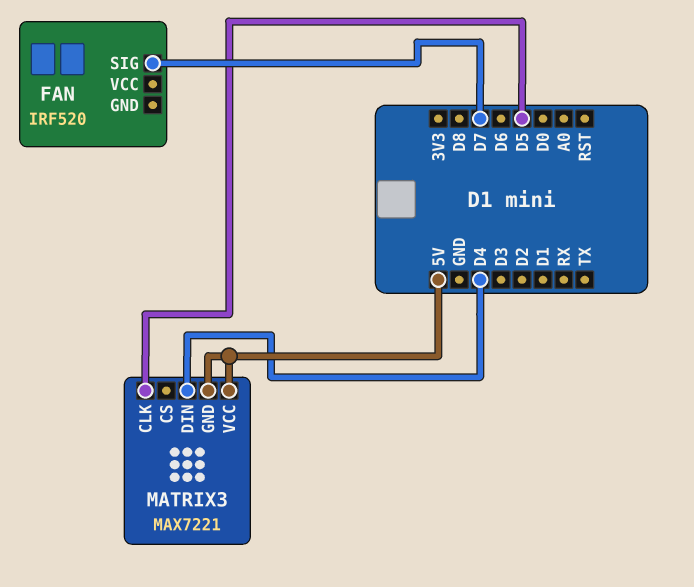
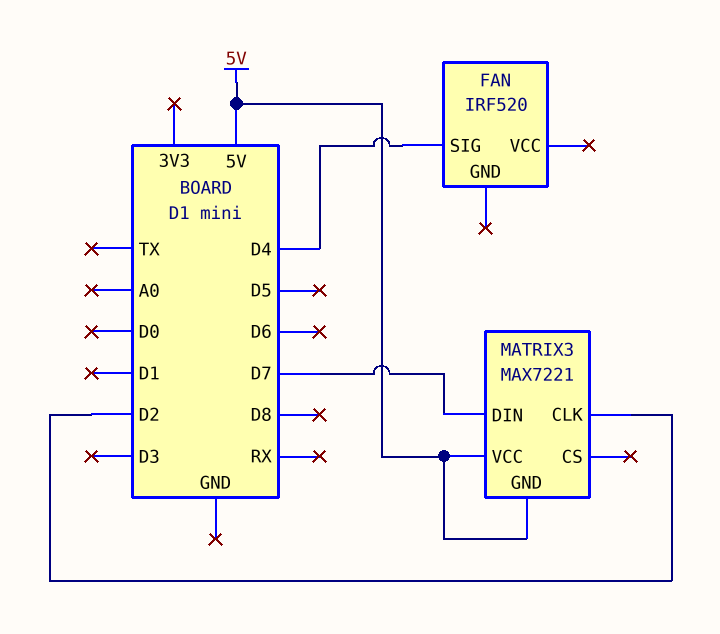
FAN pin SIG: D7 -> D4
MATRIX3 pin CLK: D5 -> D2
MATRIX3 pin DIN: D4 -> D7

